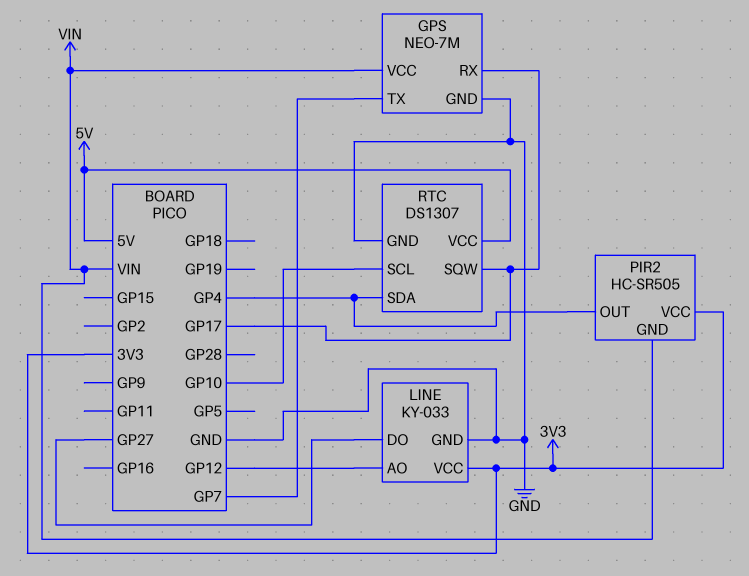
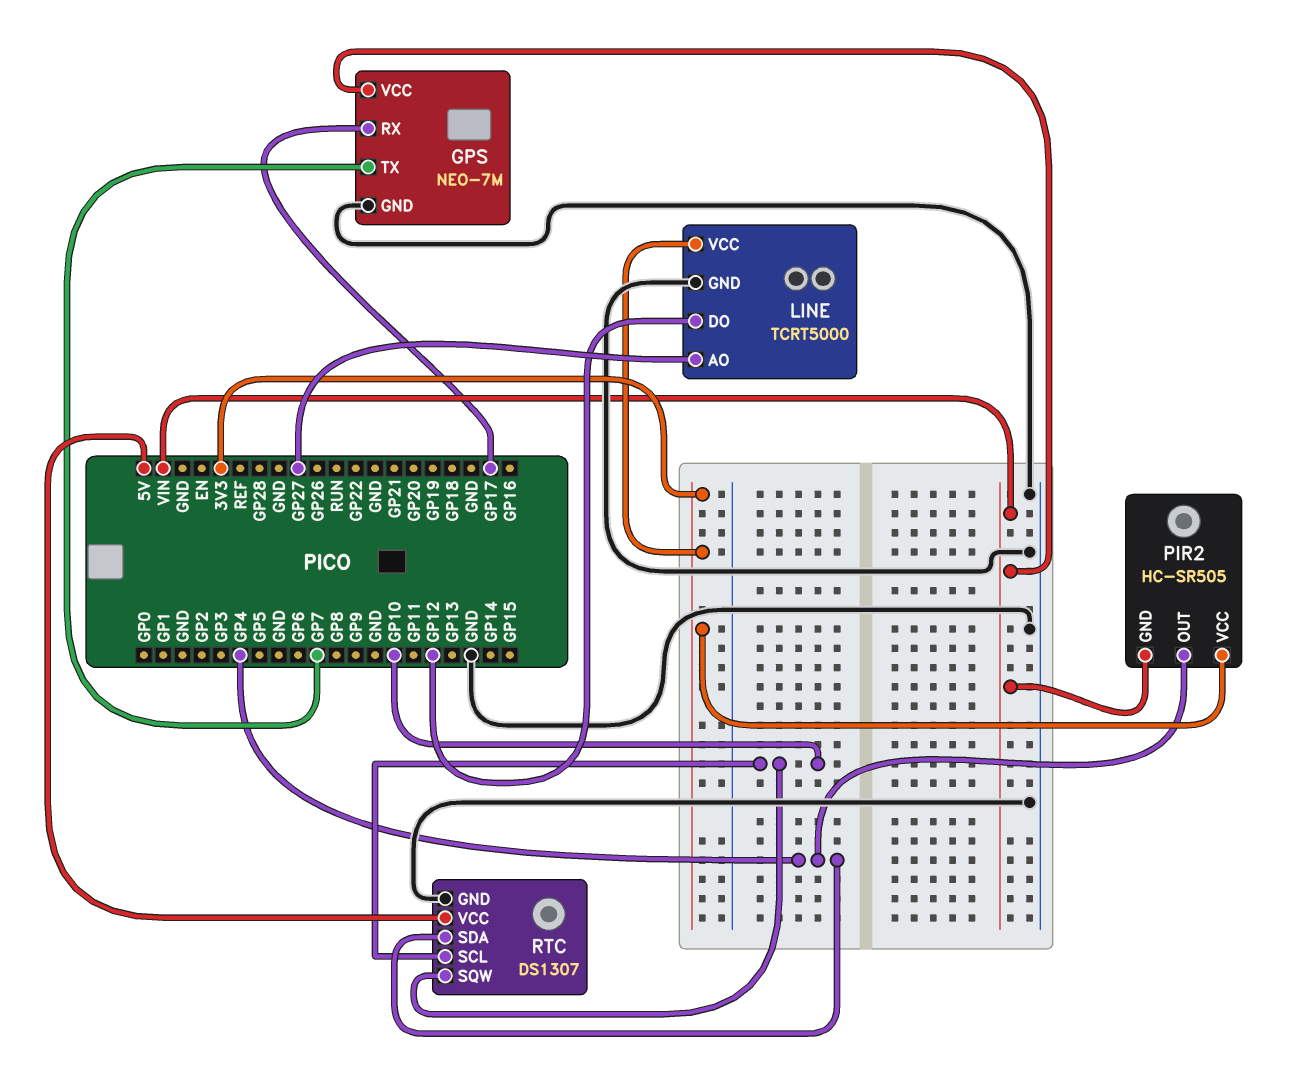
LINE: KY-033 -> TCRT5000
LINE pin AO: GP12 -> GP27
LINE pin DO: GP27 -> GP12
RTC pin SQW: GP17 -> GP10

